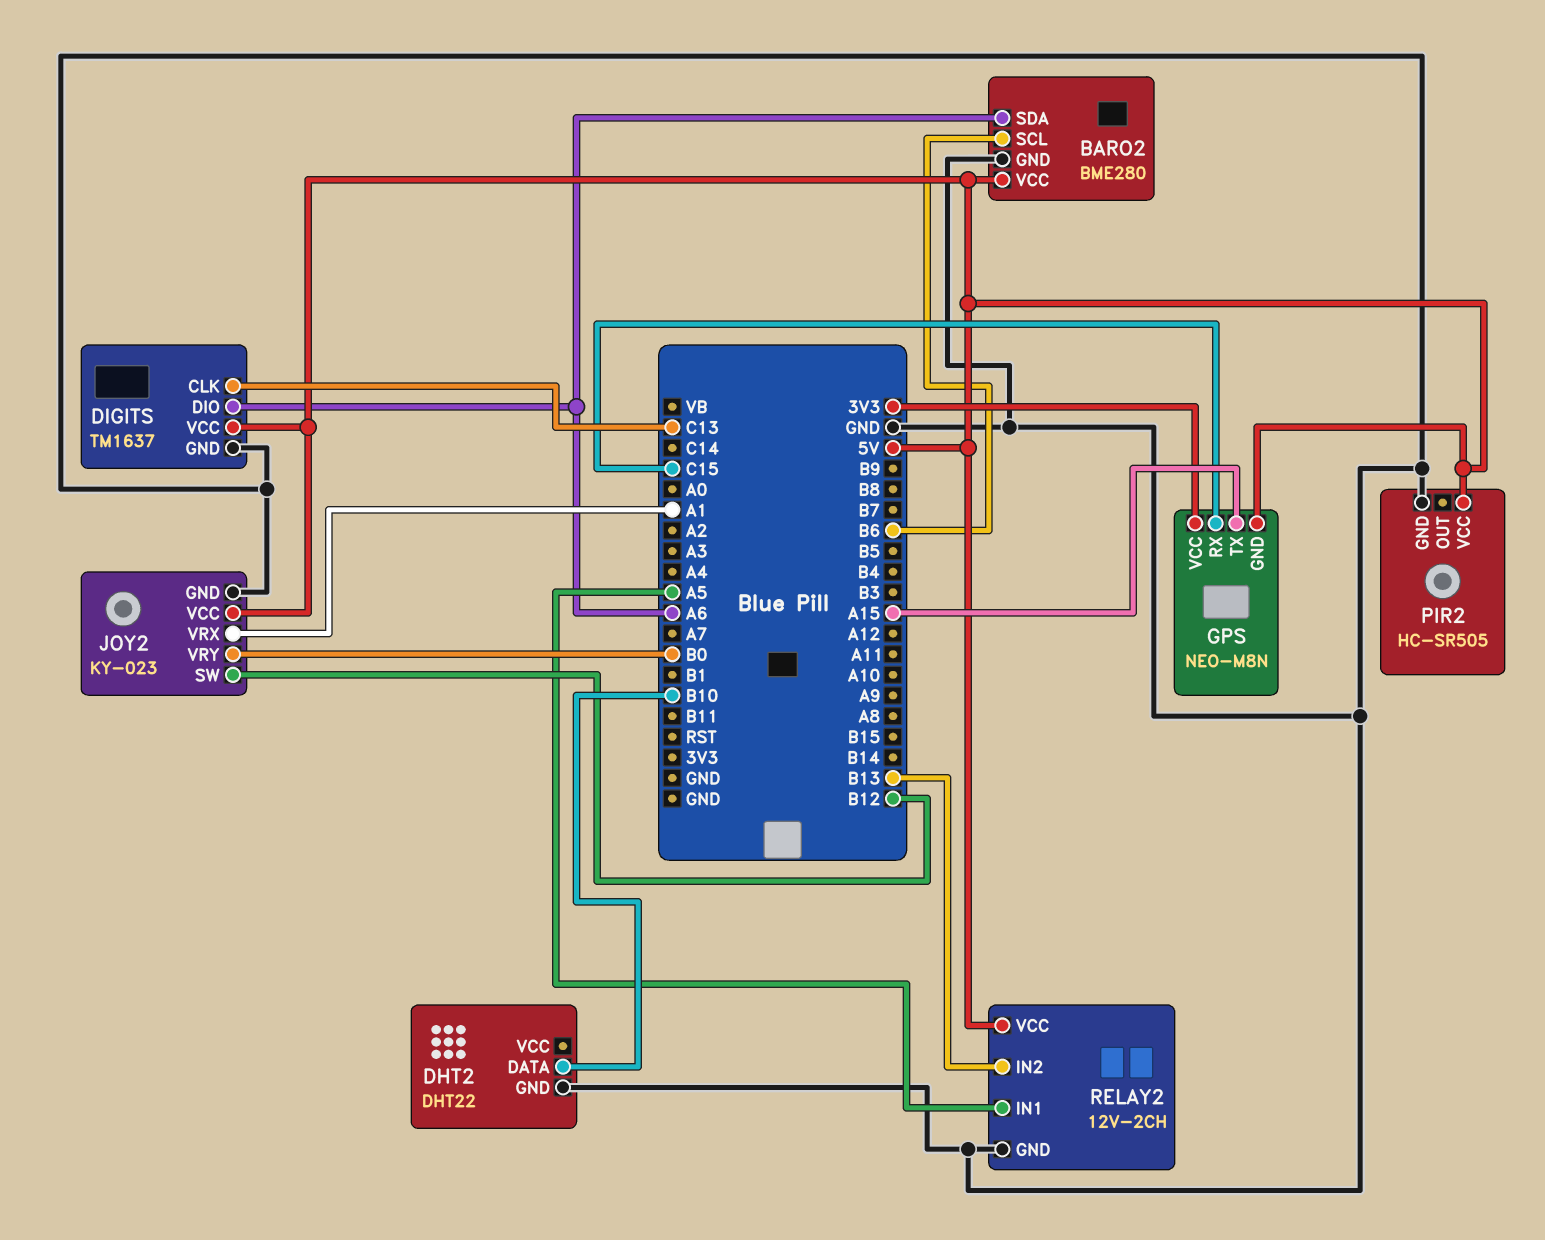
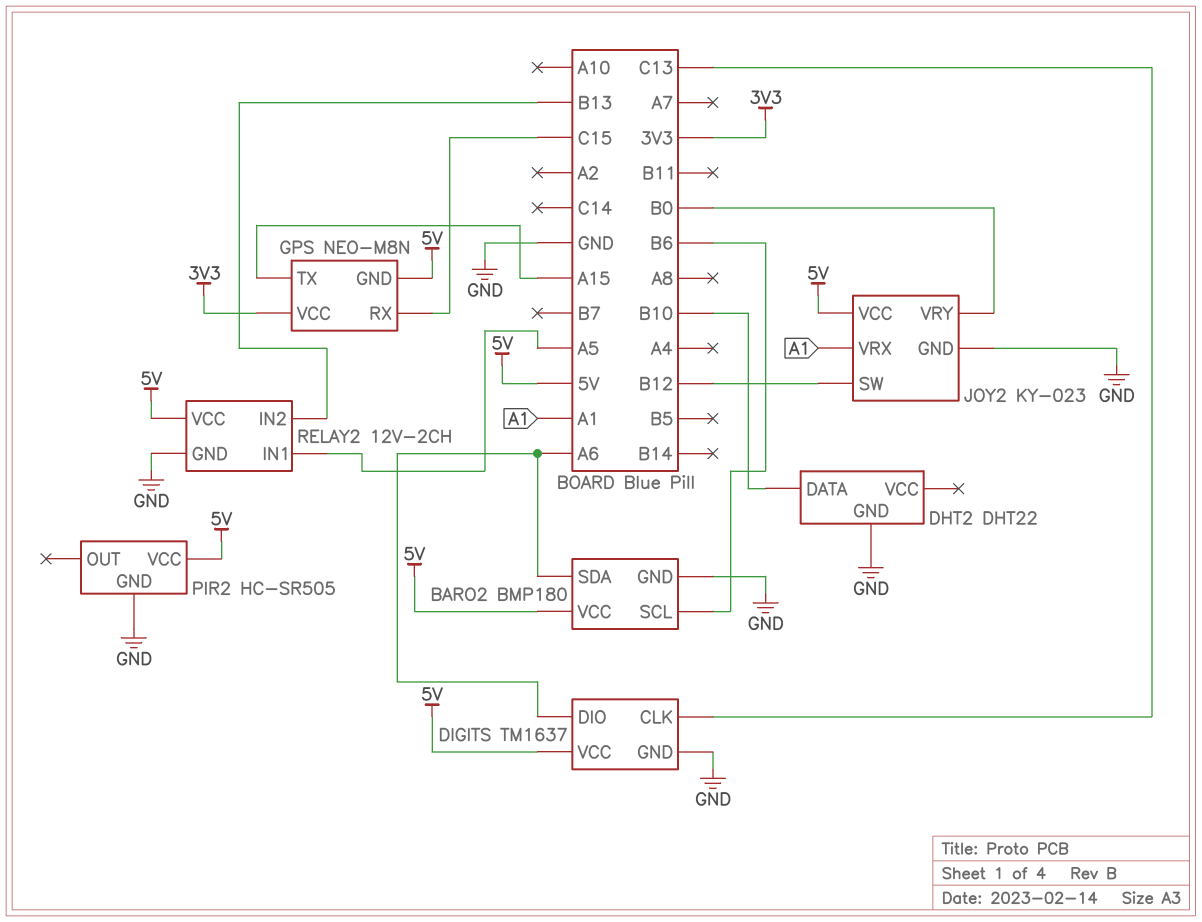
BARO2: BME280 -> BMP180

